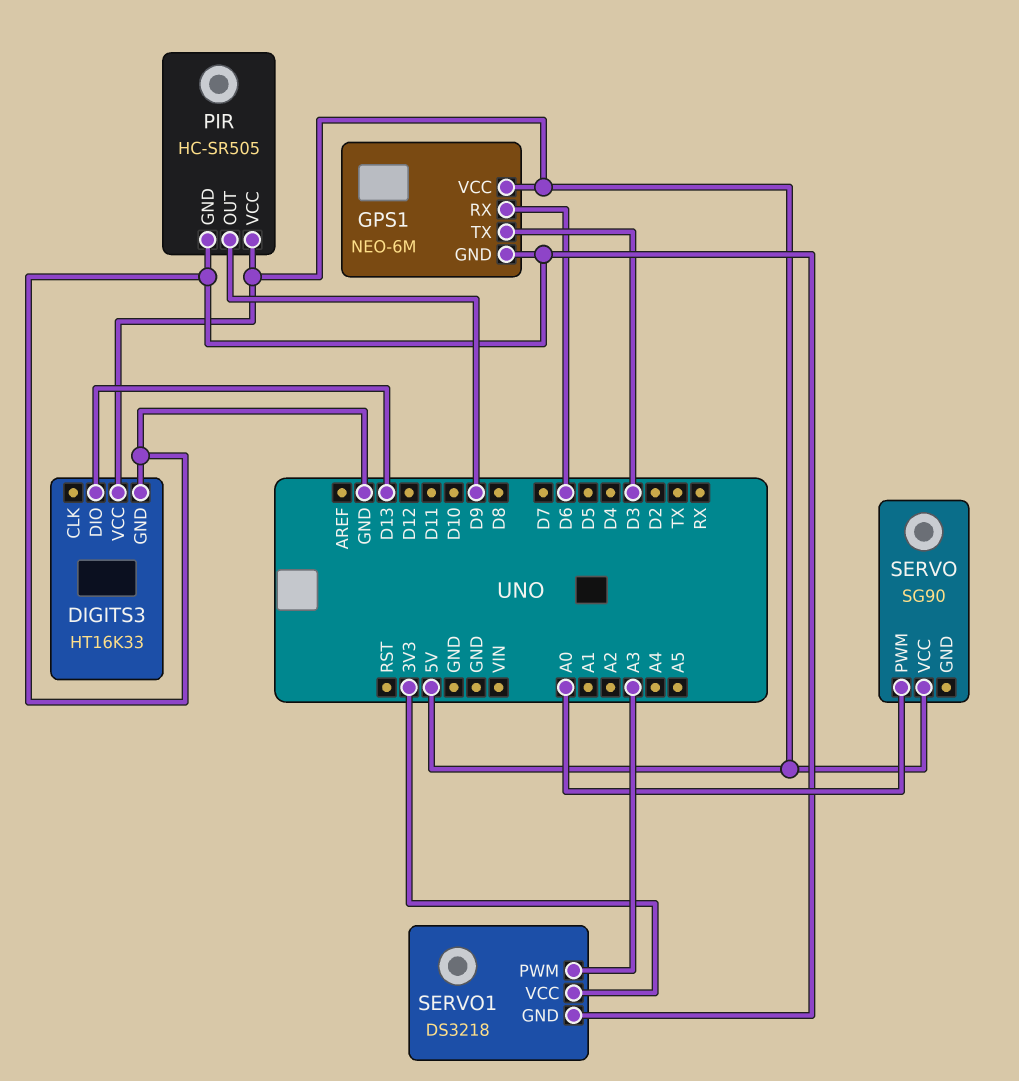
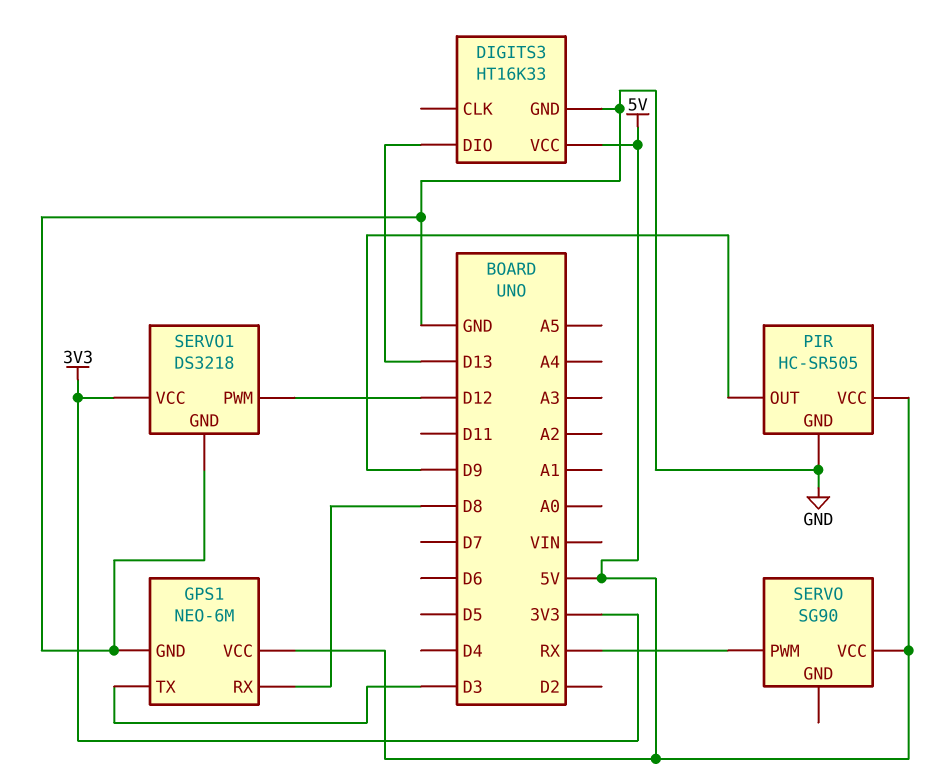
GPS1 pin RX: D6 -> D8
SERVO pin PWM: A0 -> RX
SERVO1 pin PWM: A3 -> D12

